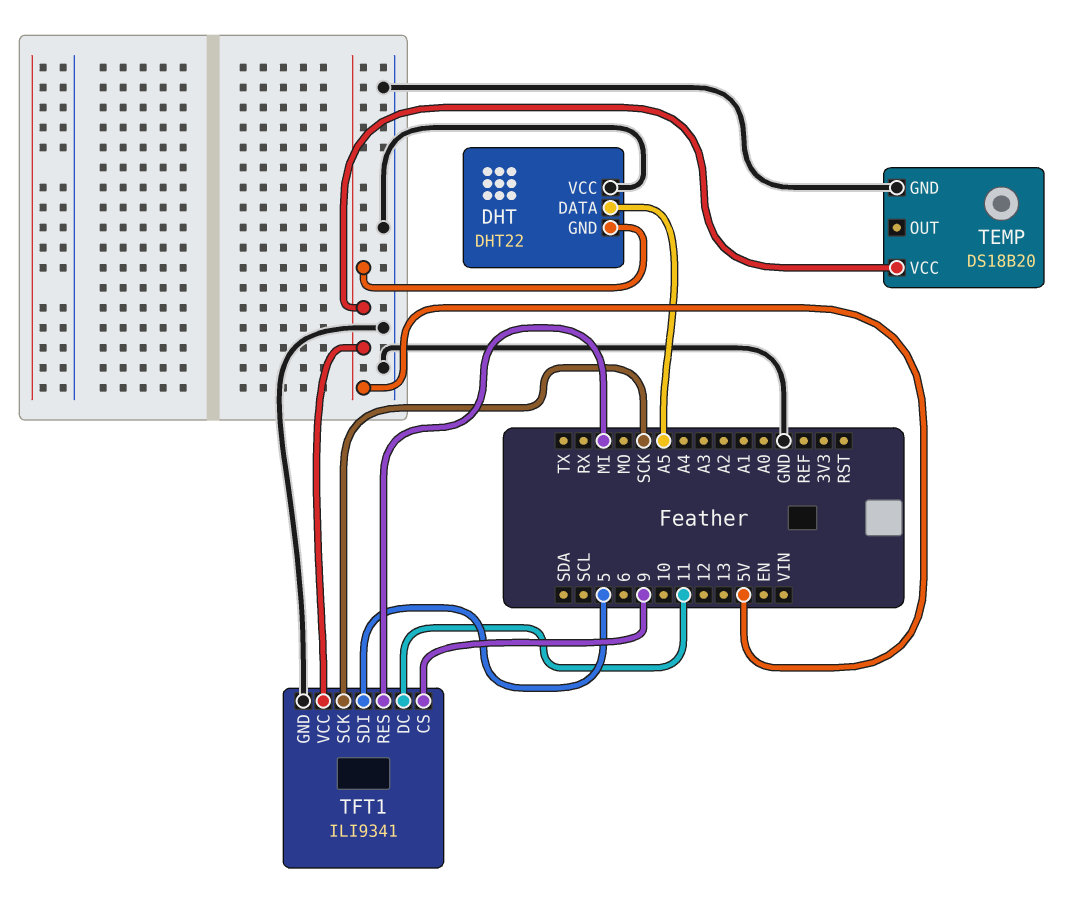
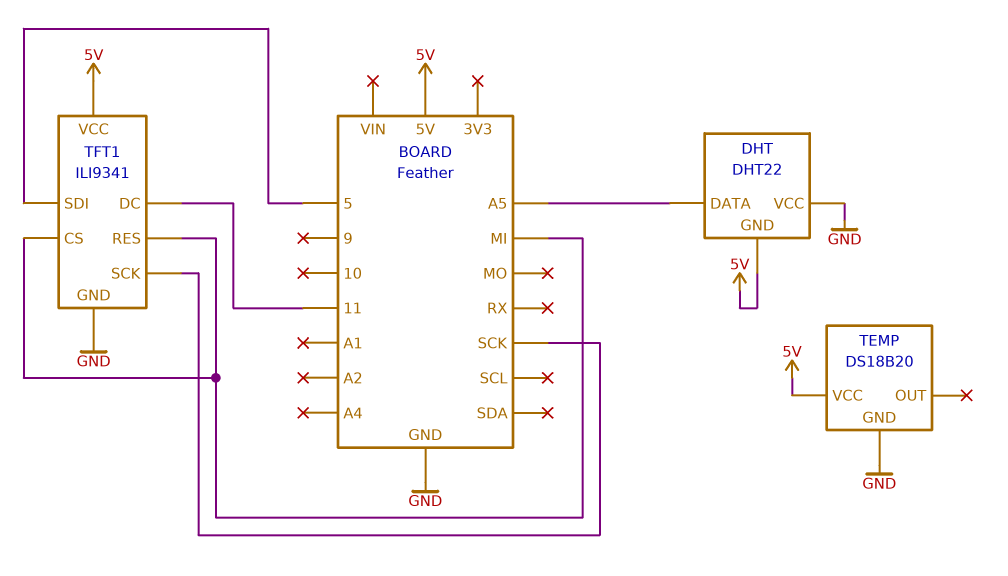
TFT1 pin CS: 9 -> MI

